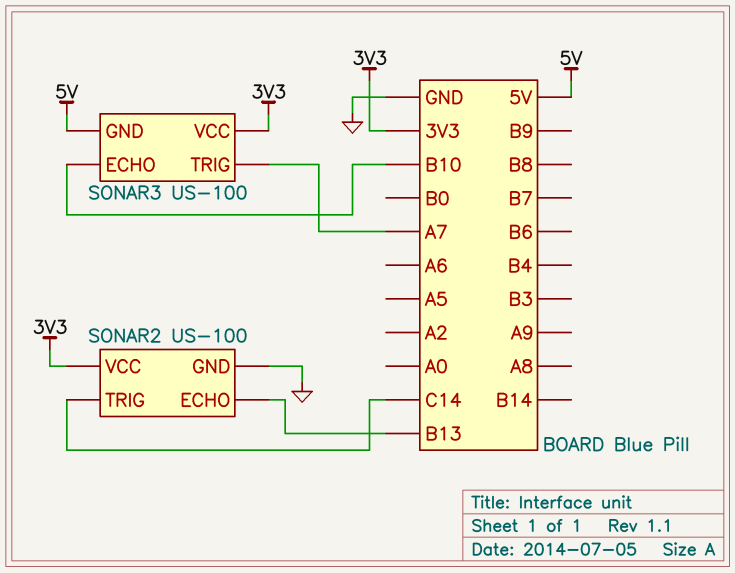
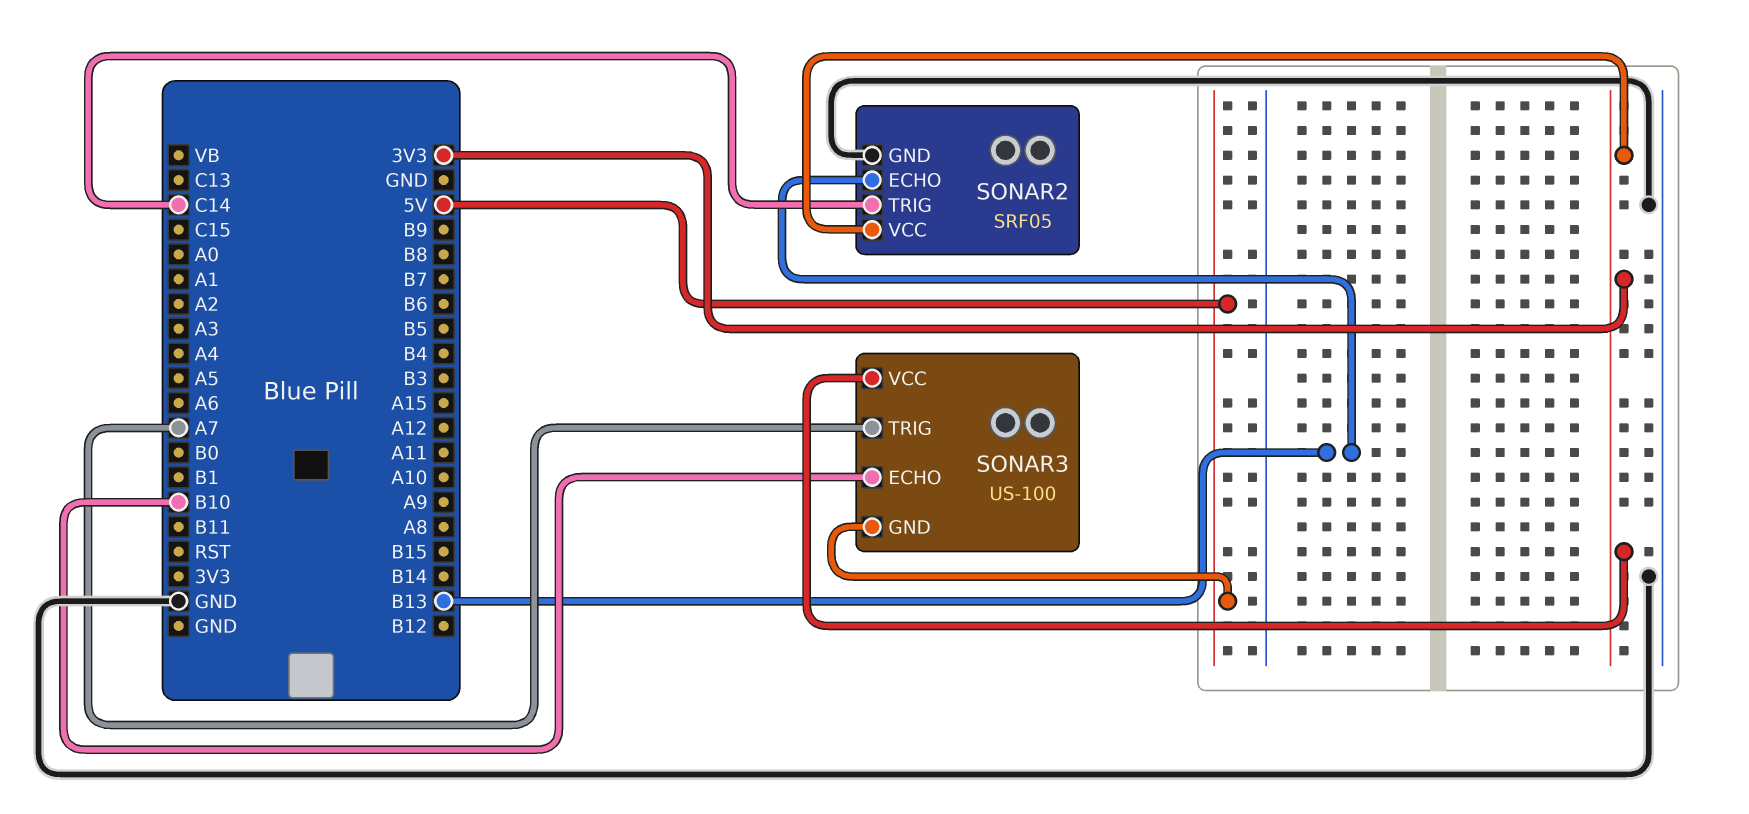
SONAR2: US-100 -> SRF05

